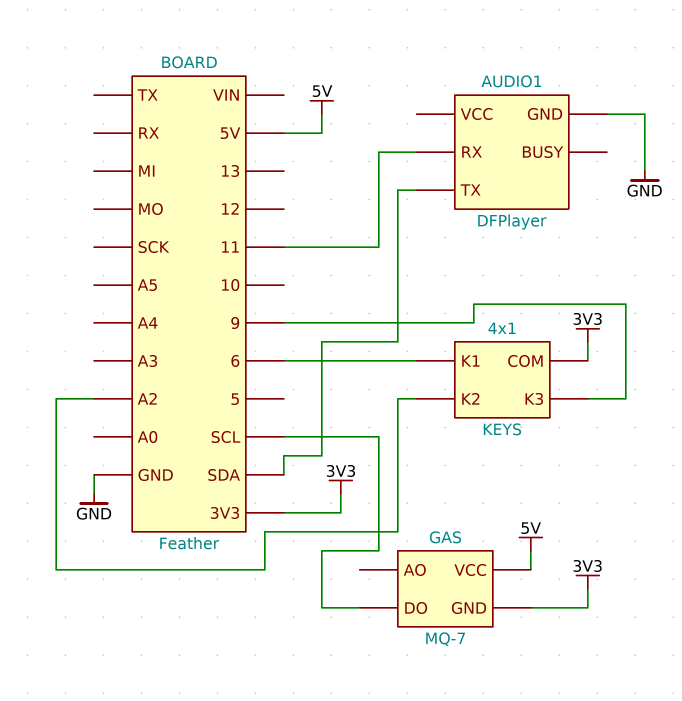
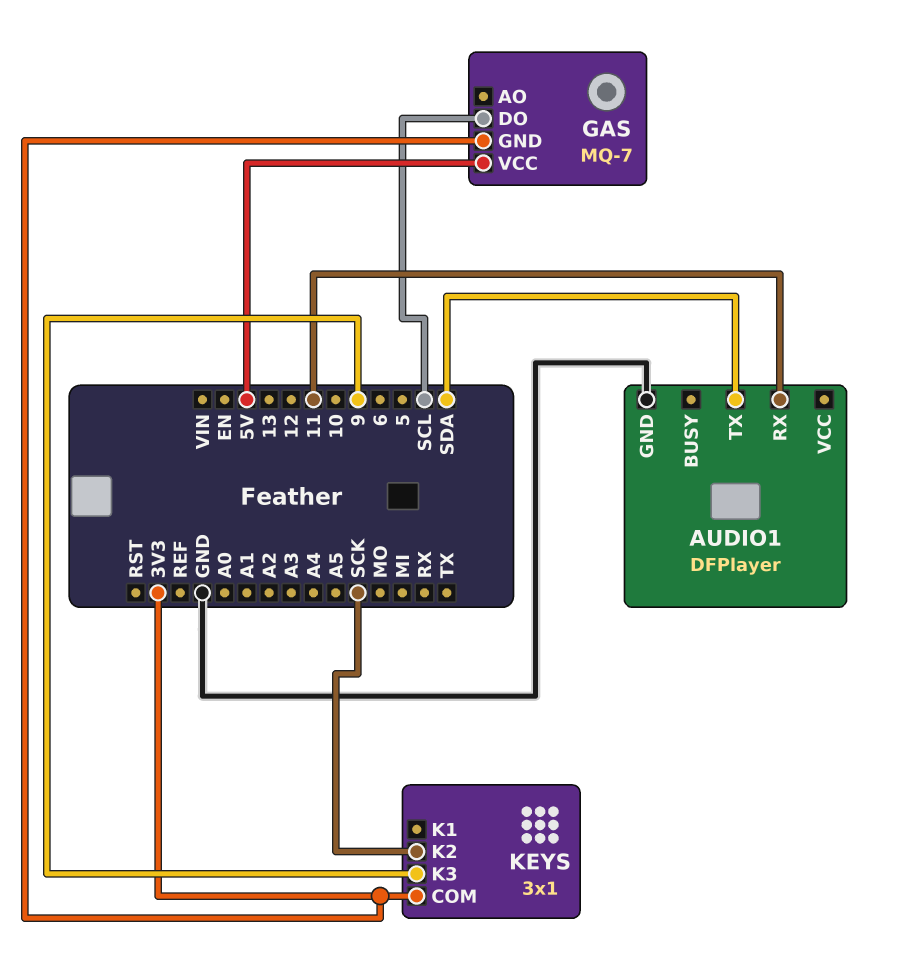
KEYS: 4x1 -> 3x1
KEYS pin K1: 6 -> none
KEYS pin K2: A2 -> SCK

